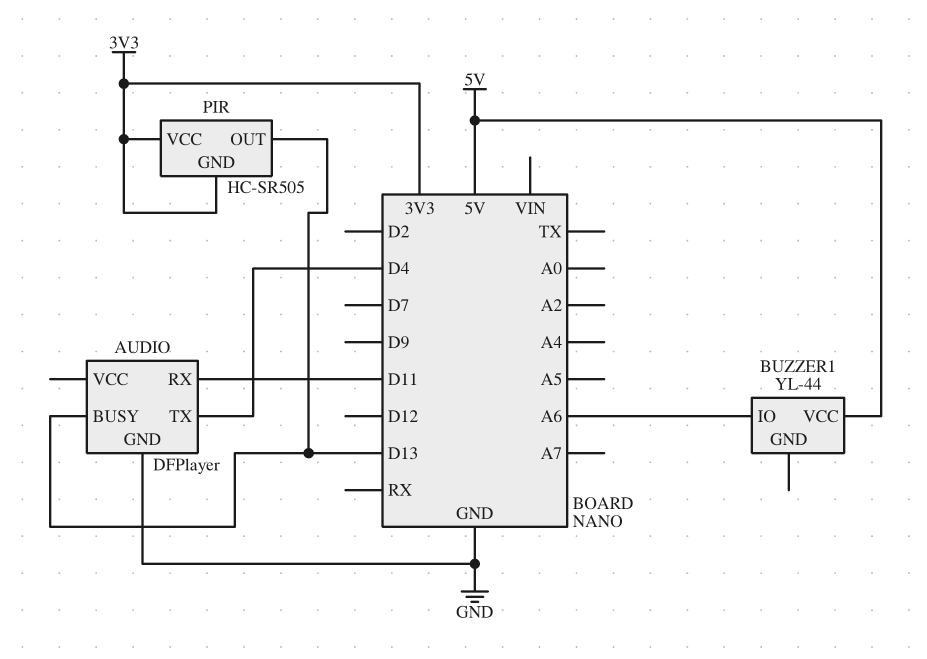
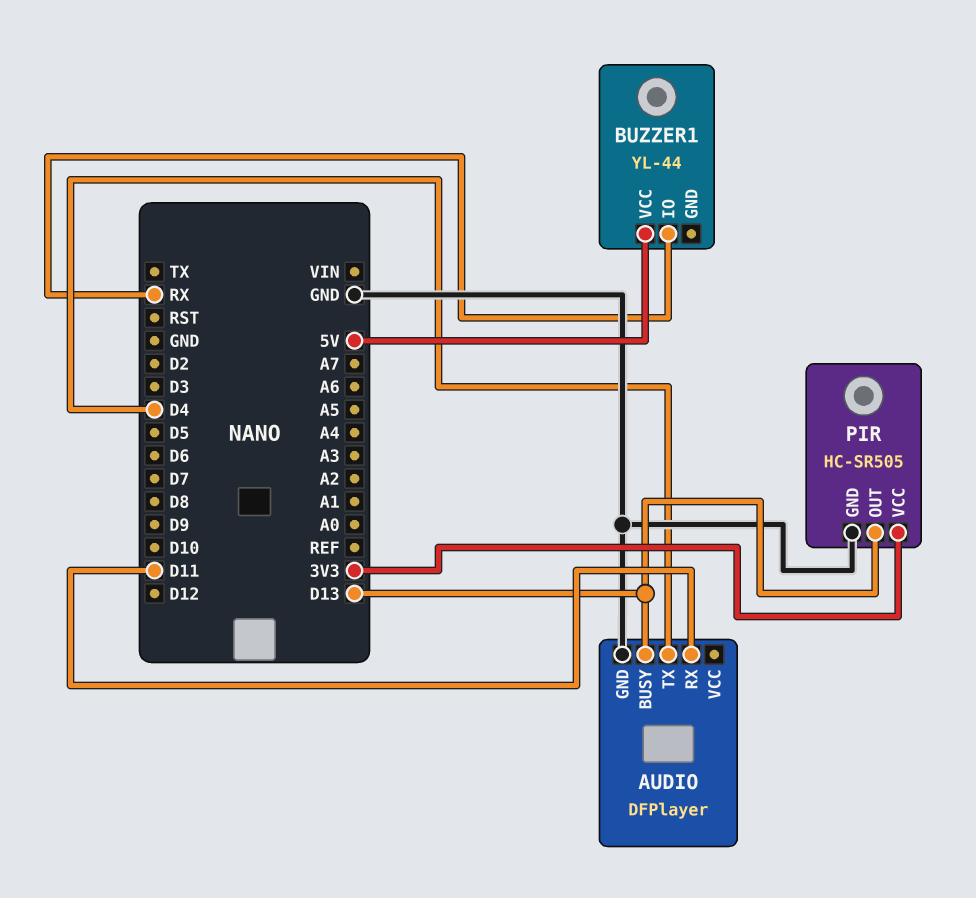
BUZZER1 pin IO: A6 -> RX
PIR pin GND: 3V3 -> GND

